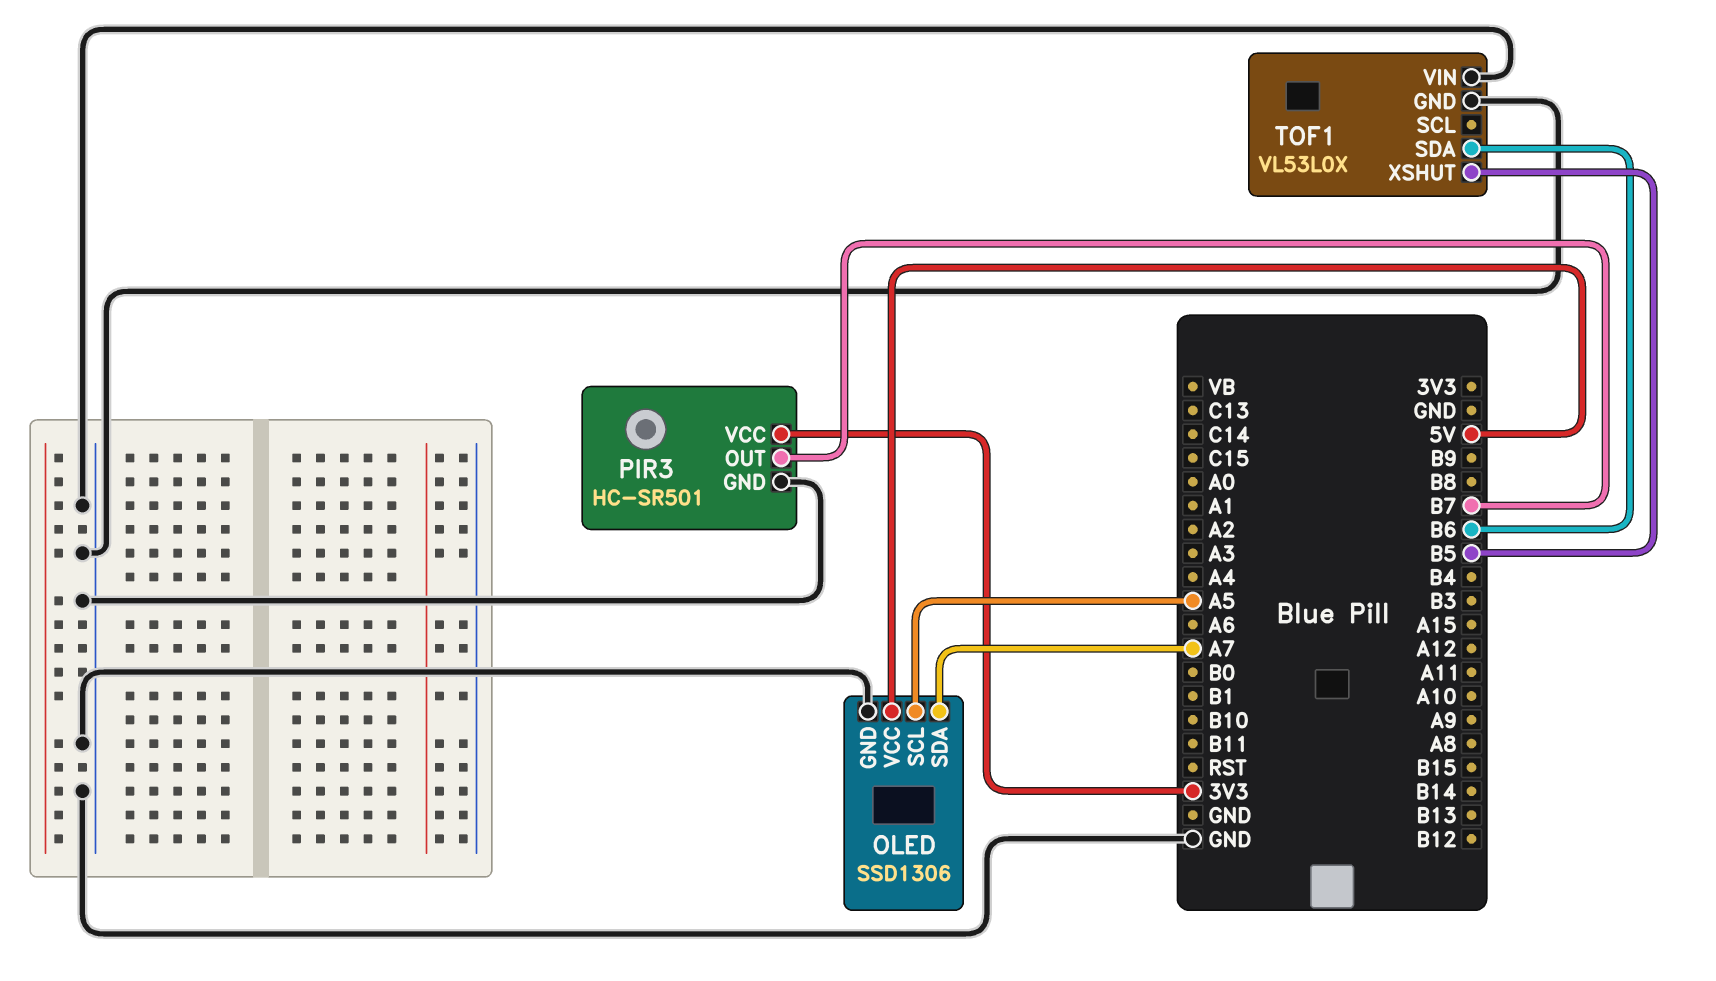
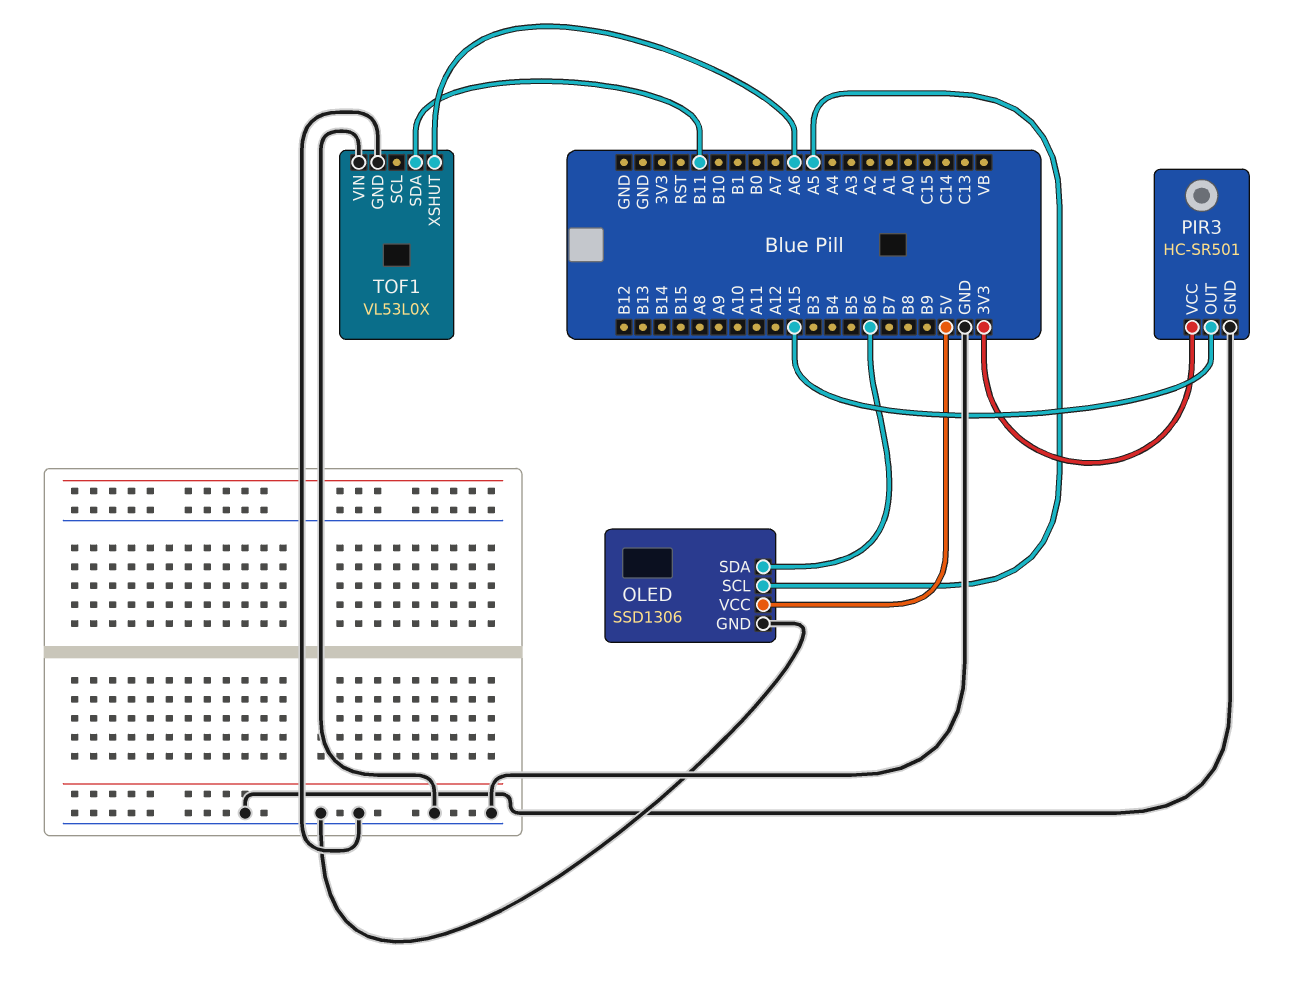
OLED pin SDA: A7 -> B6
PIR3 pin OUT: B7 -> A15
TOF1 pin SDA: B6 -> B11
TOF1 pin XSHUT: B5 -> A6

